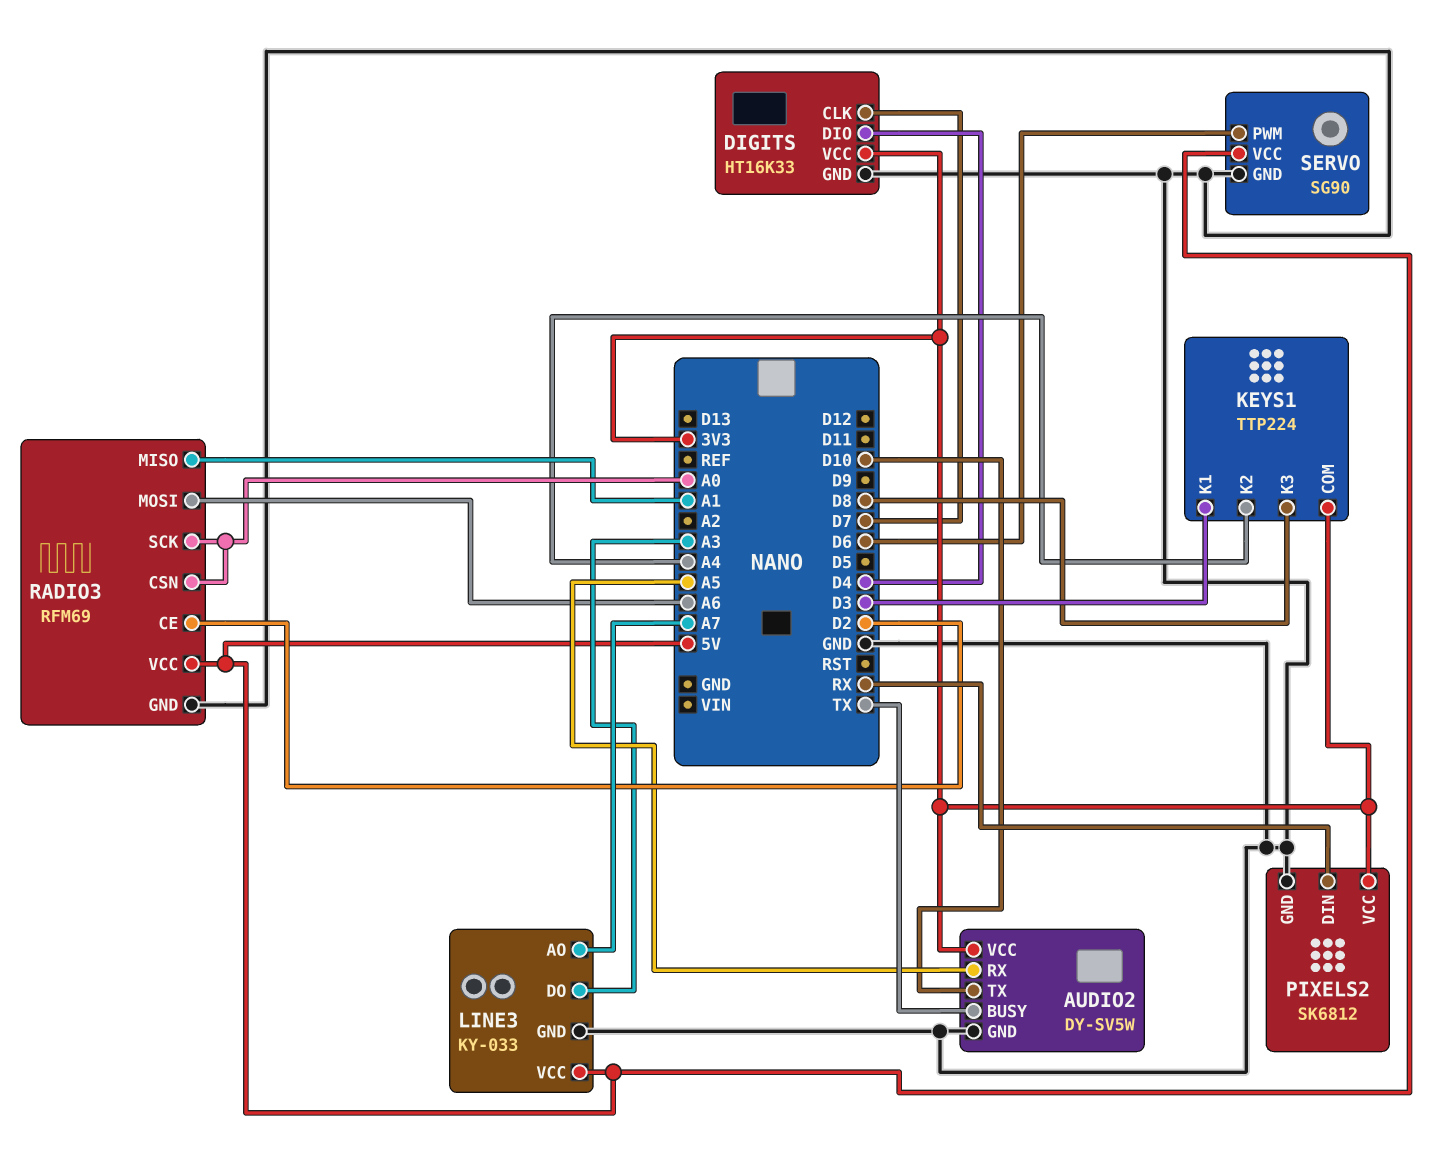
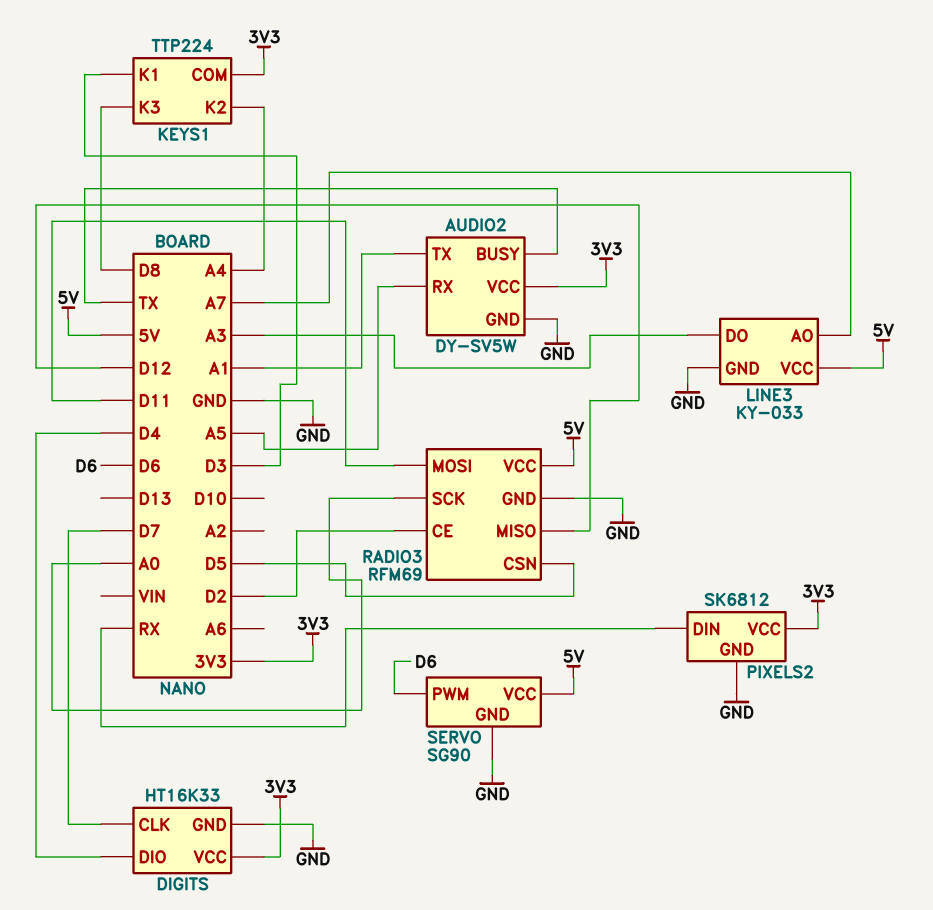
AUDIO2 pin TX: D10 -> A1
RADIO3 pin CSN: A0 -> D5
RADIO3 pin MISO: A1 -> D12
RADIO3 pin MOSI: A6 -> D11

